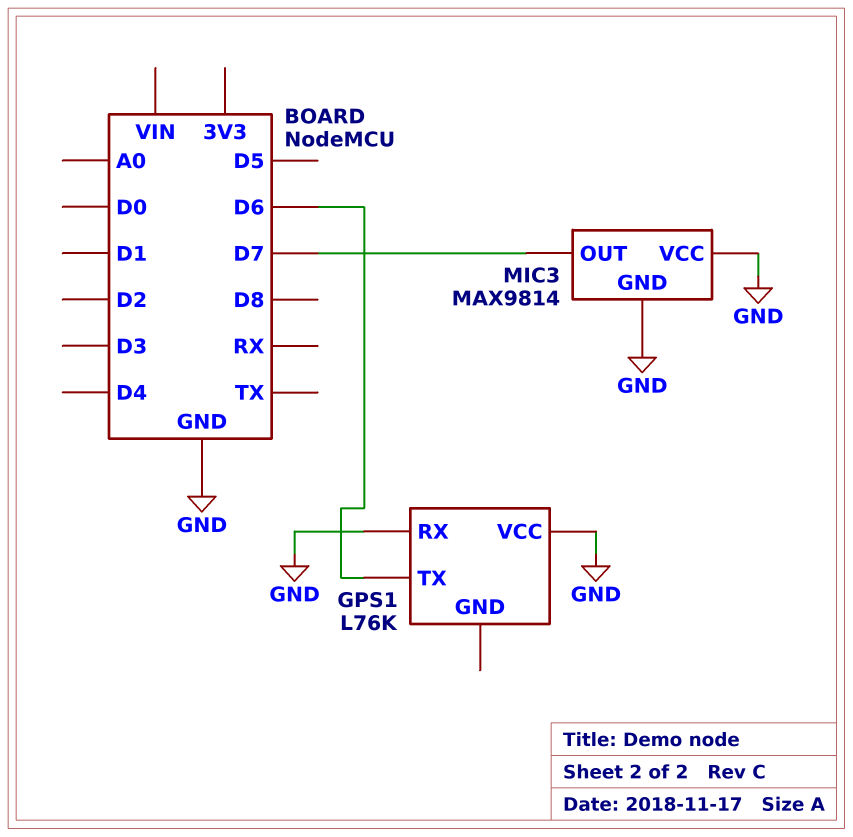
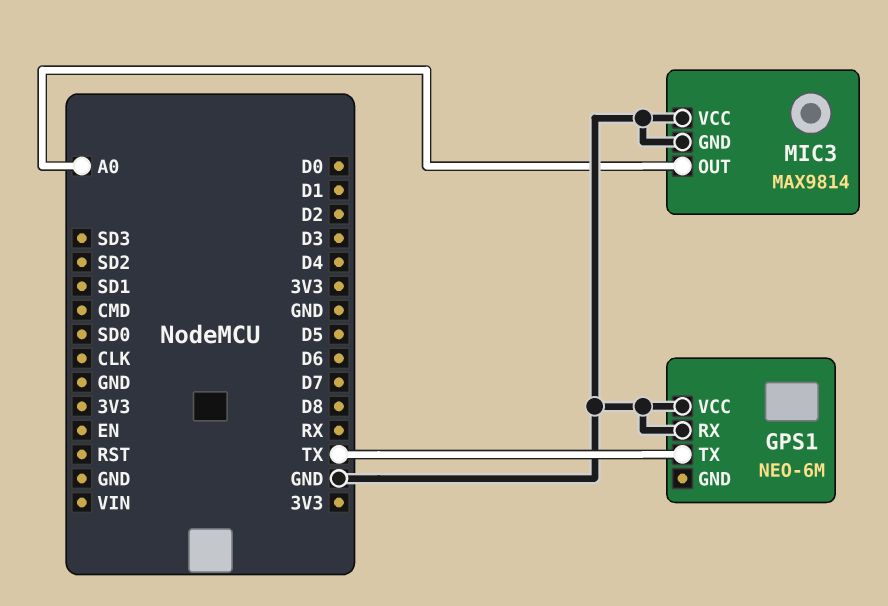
GPS1: L76K -> NEO-6M
GPS1 pin TX: D6 -> TX
MIC3 pin OUT: D7 -> A0

